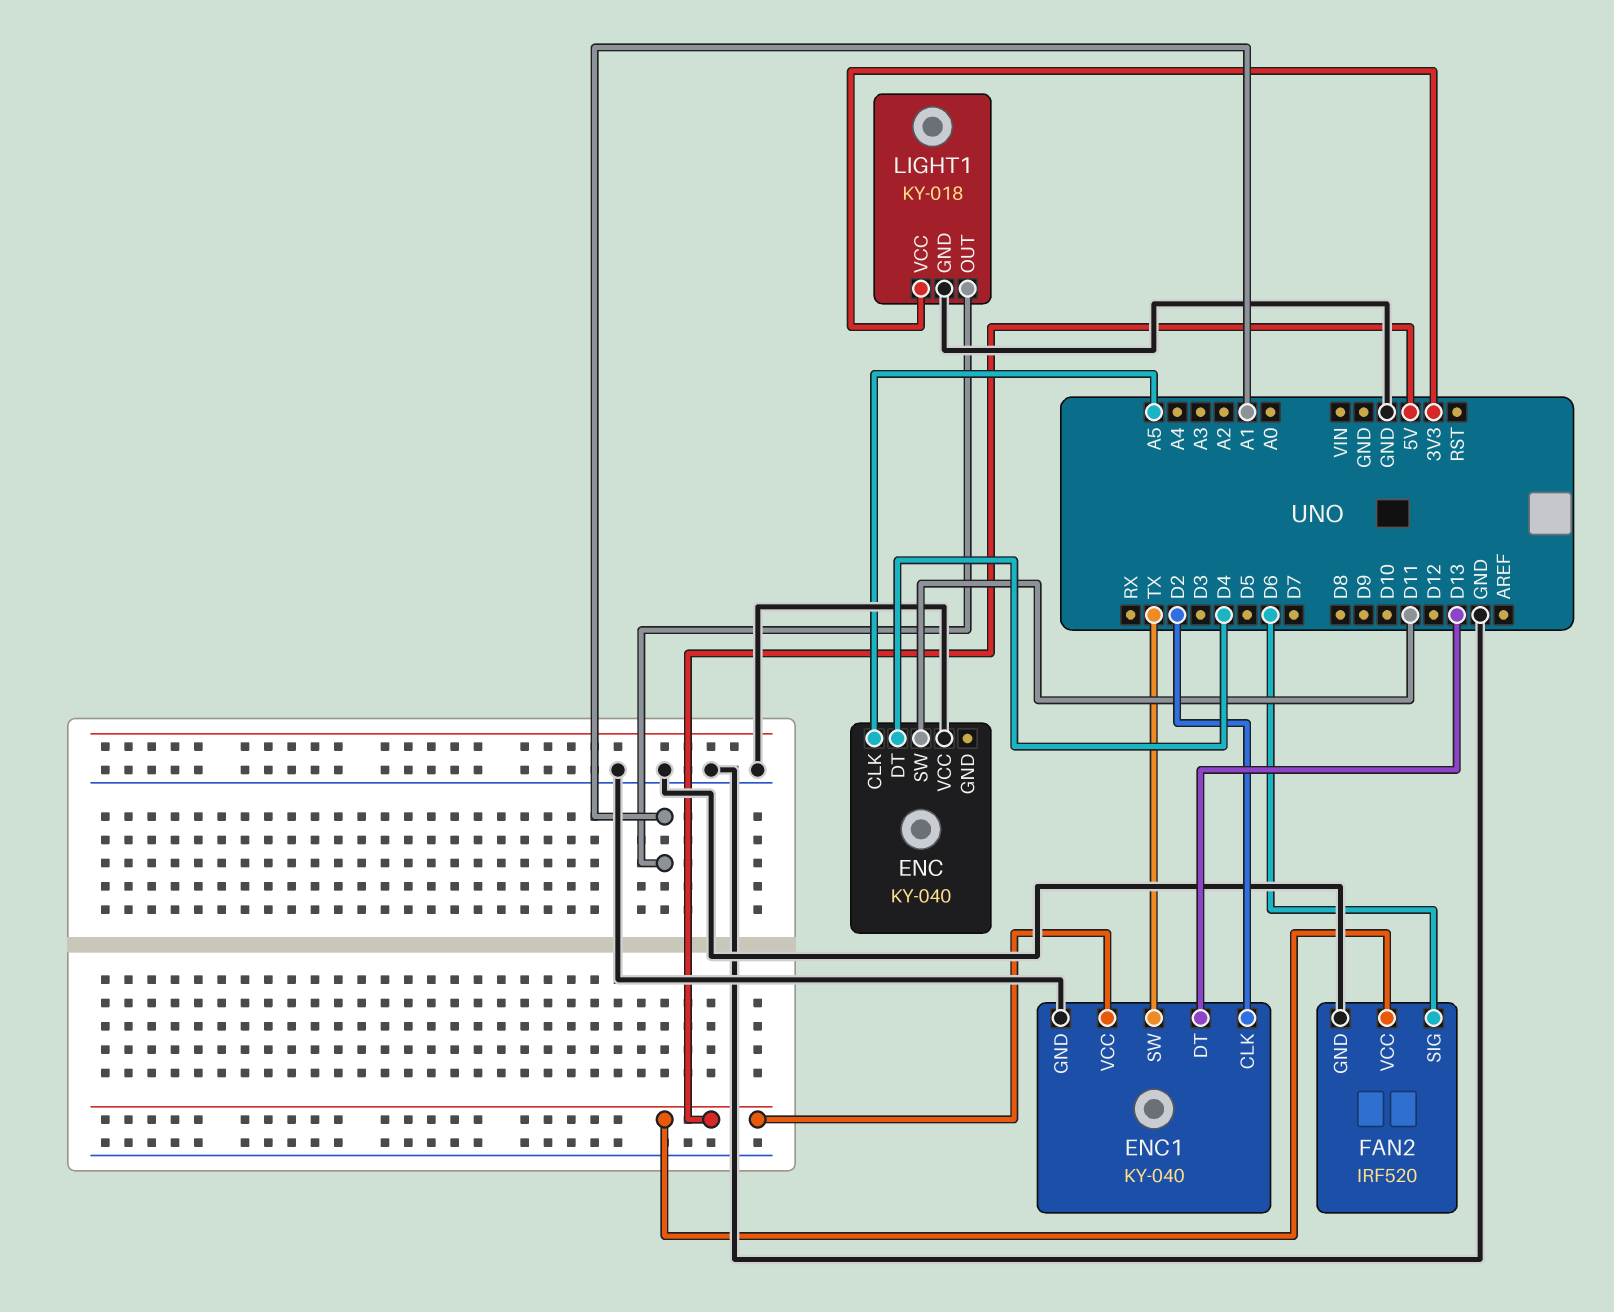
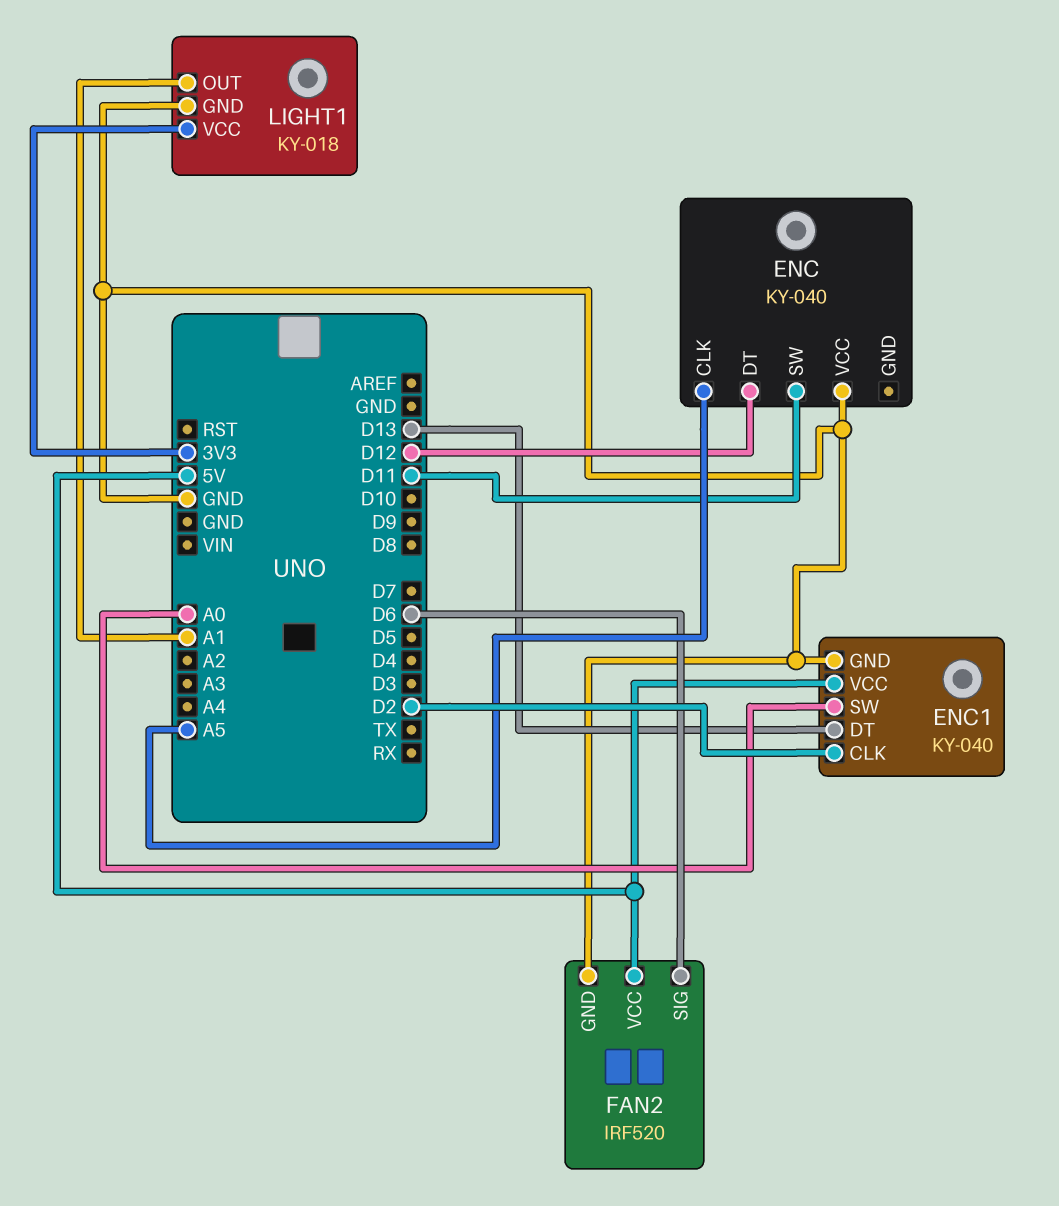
ENC pin DT: D4 -> D12
ENC1 pin SW: TX -> A0

